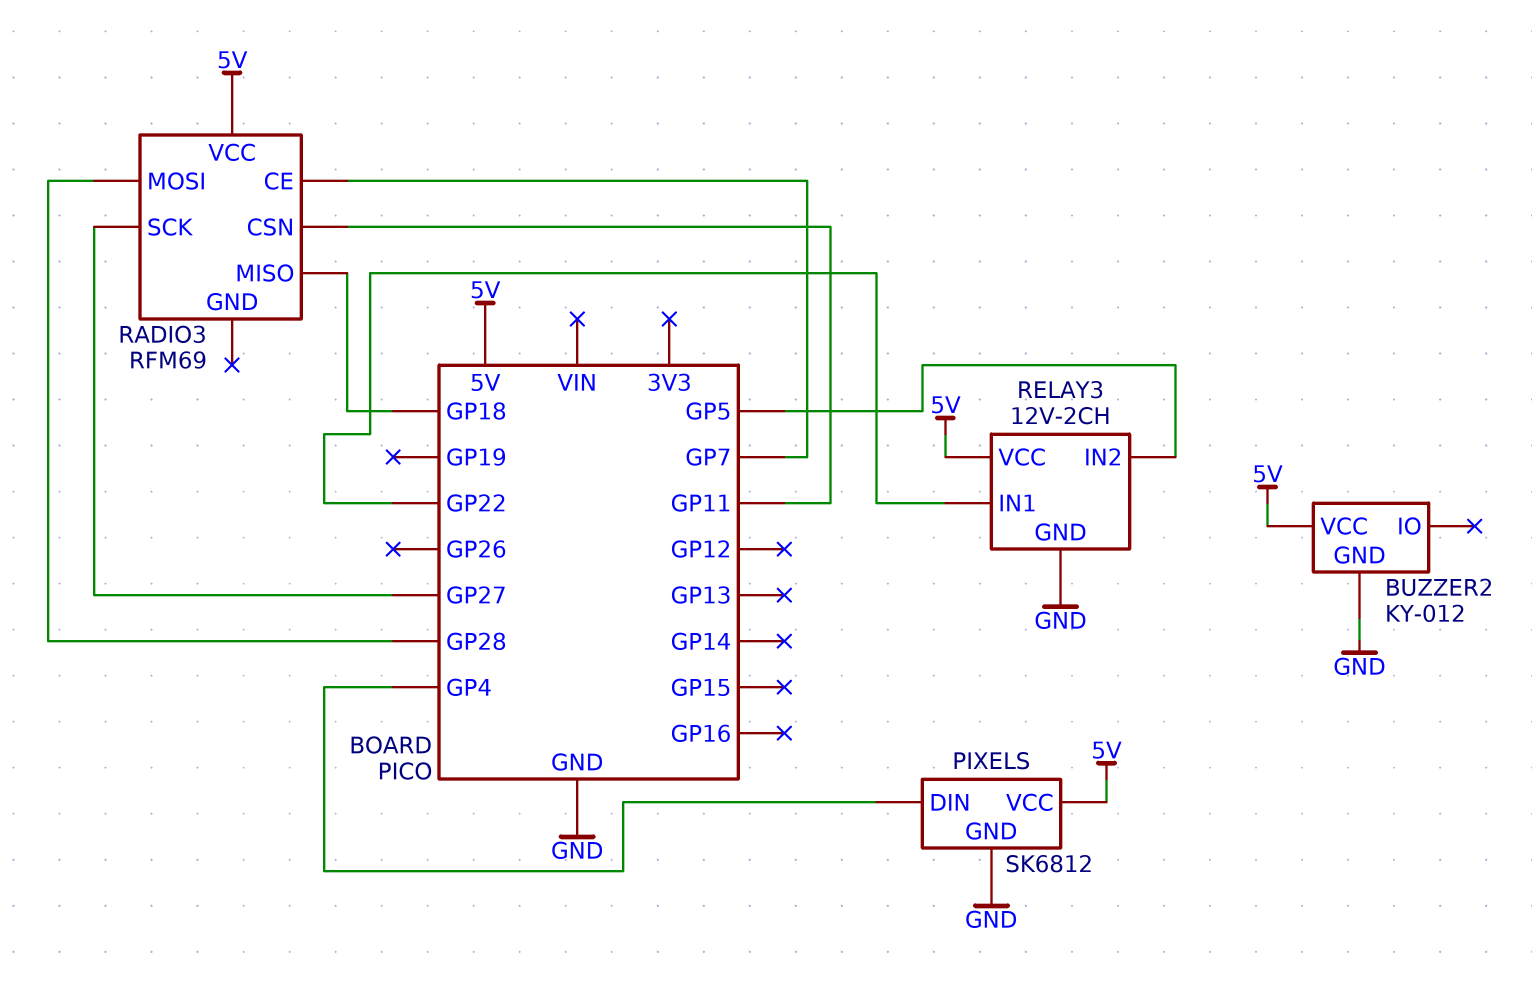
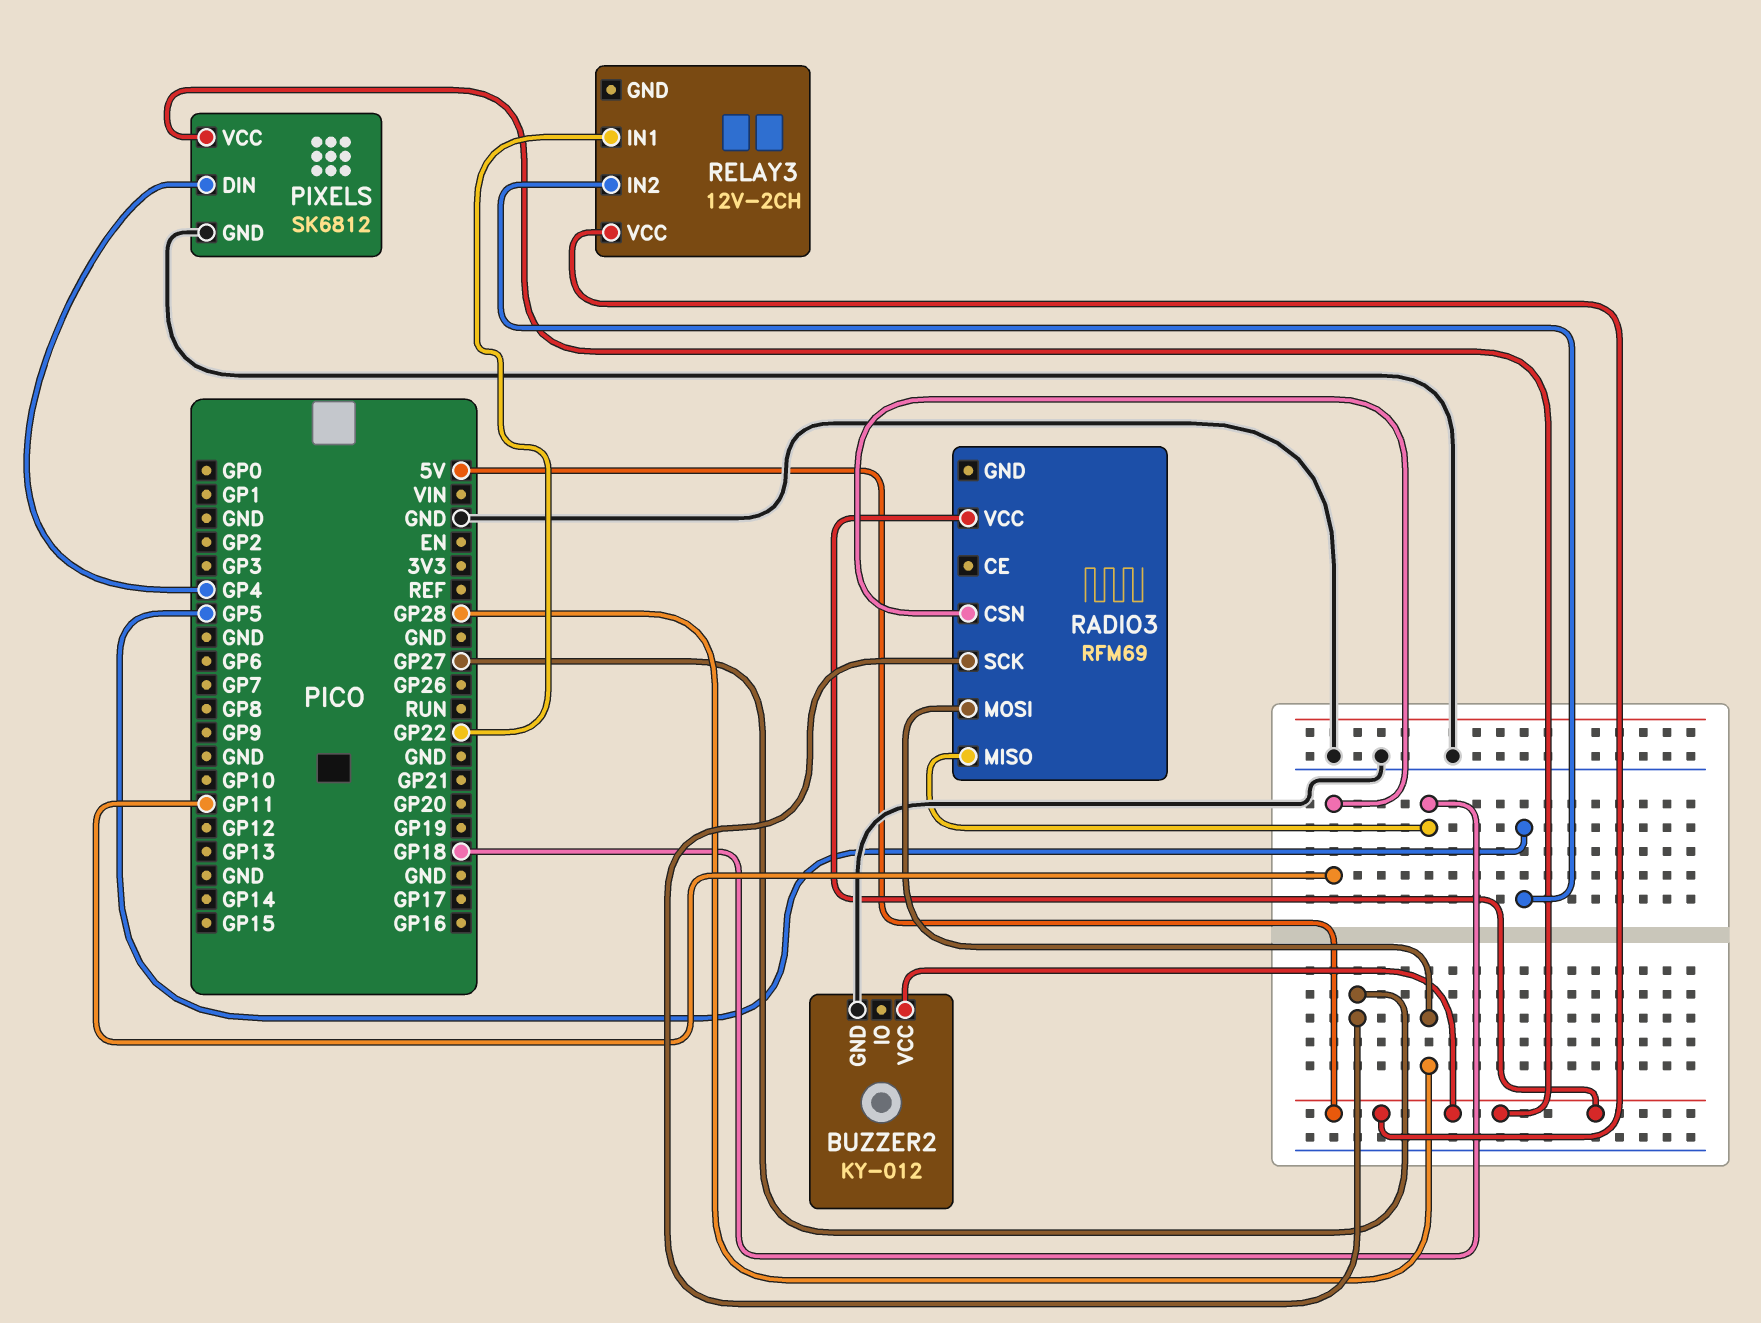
RADIO3 pin CE: GP7 -> none
RELAY3 pin GND: GND -> none

